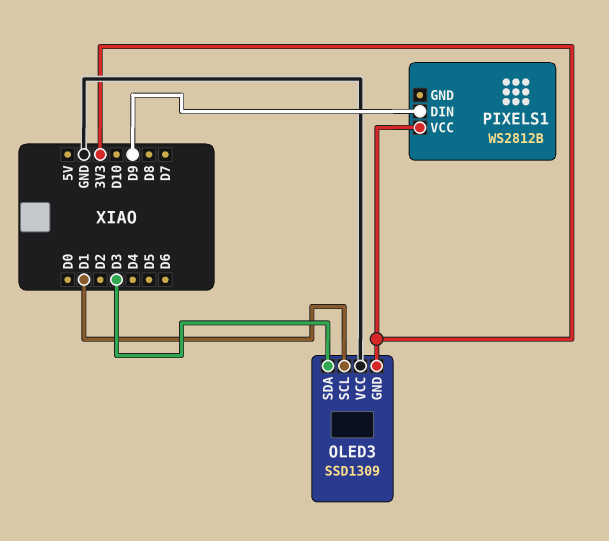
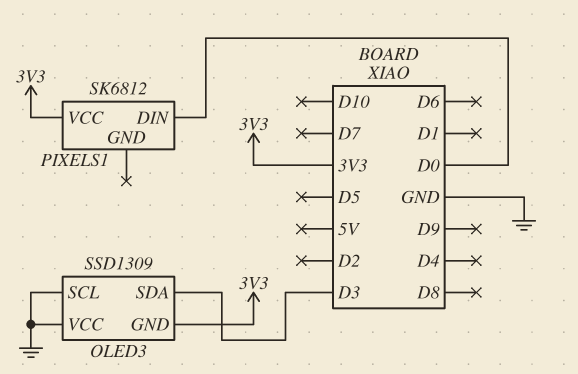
OLED3 pin SCL: D1 -> GND
PIXELS1: WS2812B -> SK6812
PIXELS1 pin DIN: D9 -> D0

